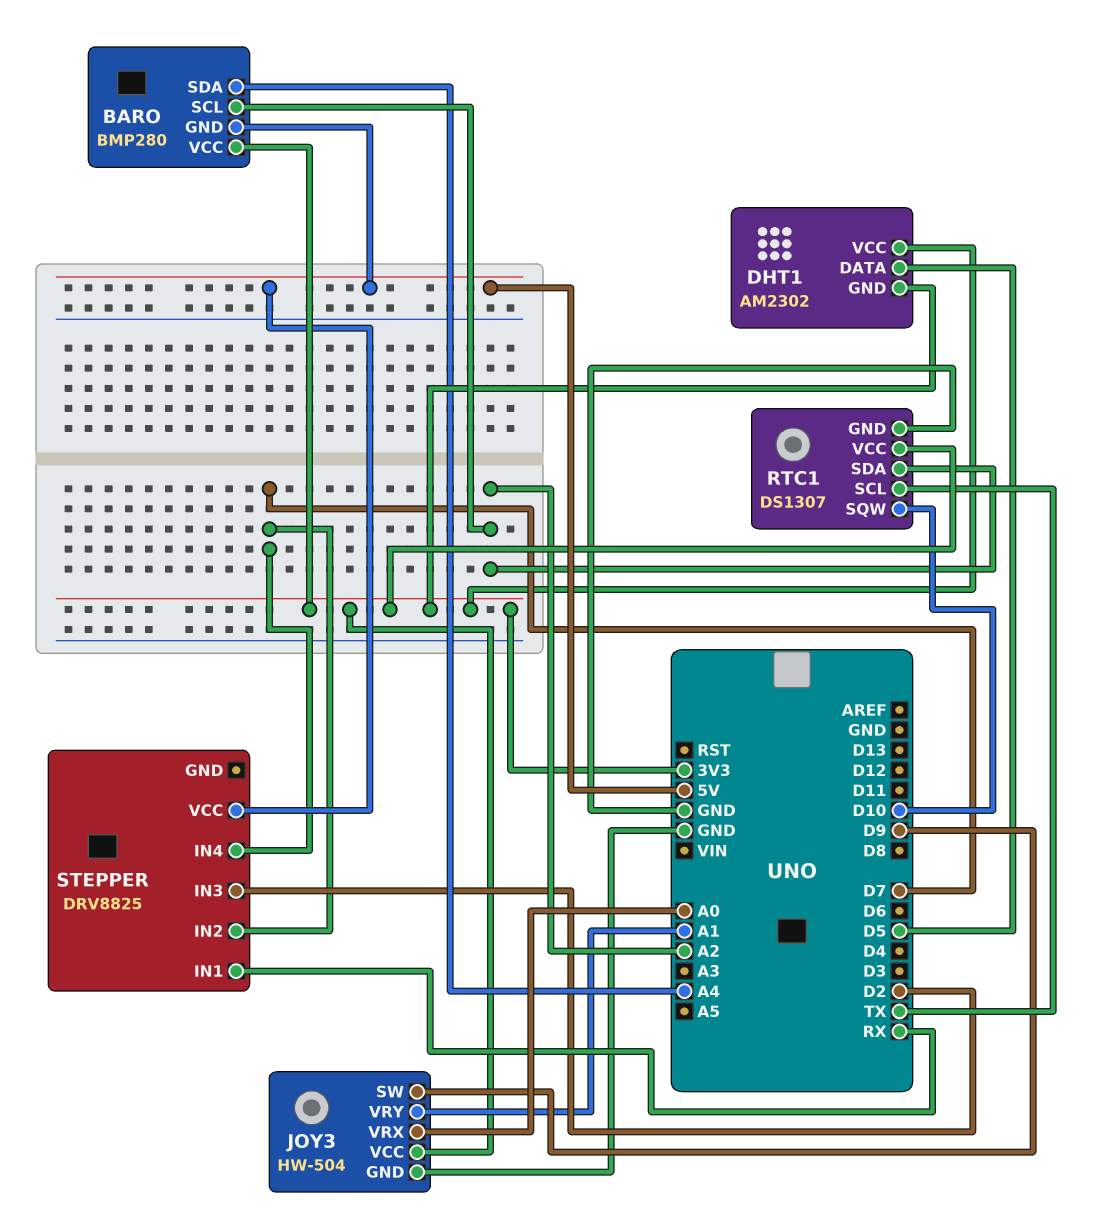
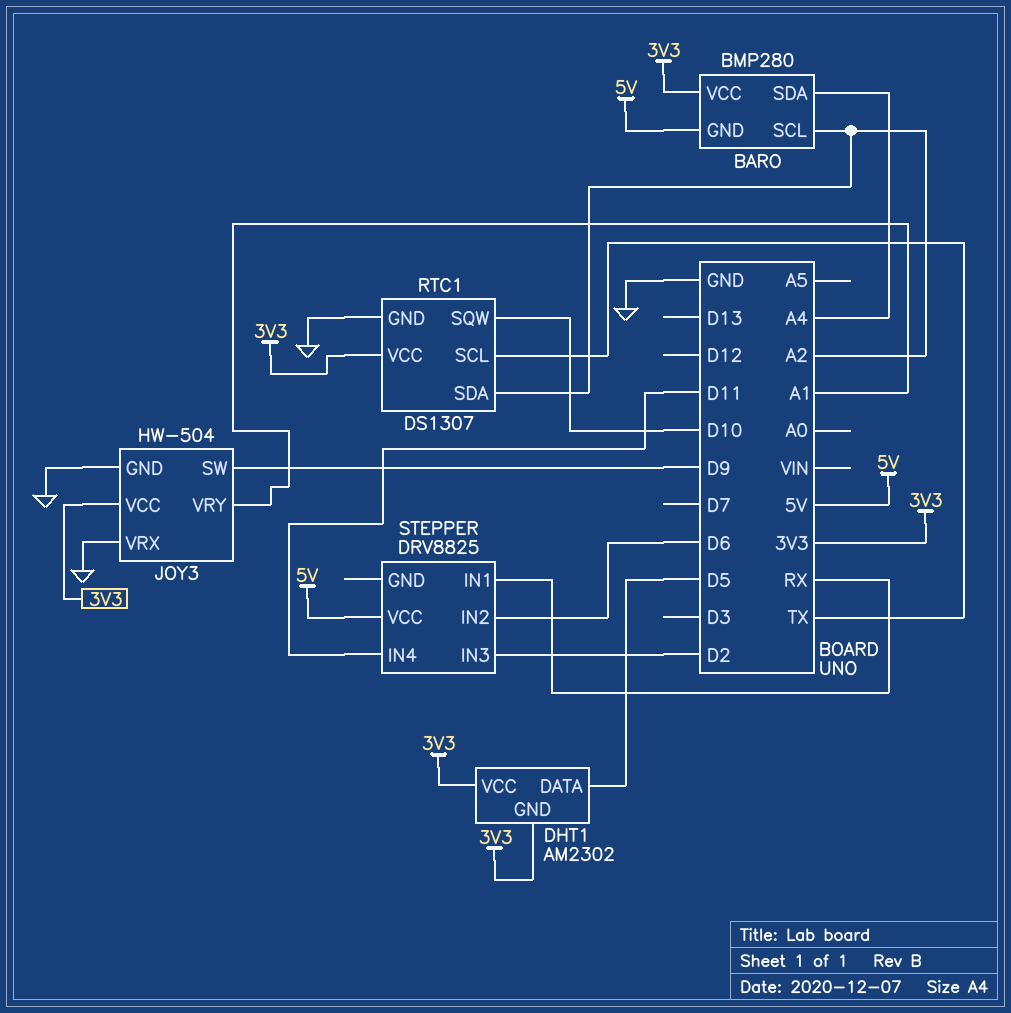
JOY3 pin VRX: A0 -> GND
STEPPER pin IN2: D7 -> D6
STEPPER pin IN4: D7 -> D11

